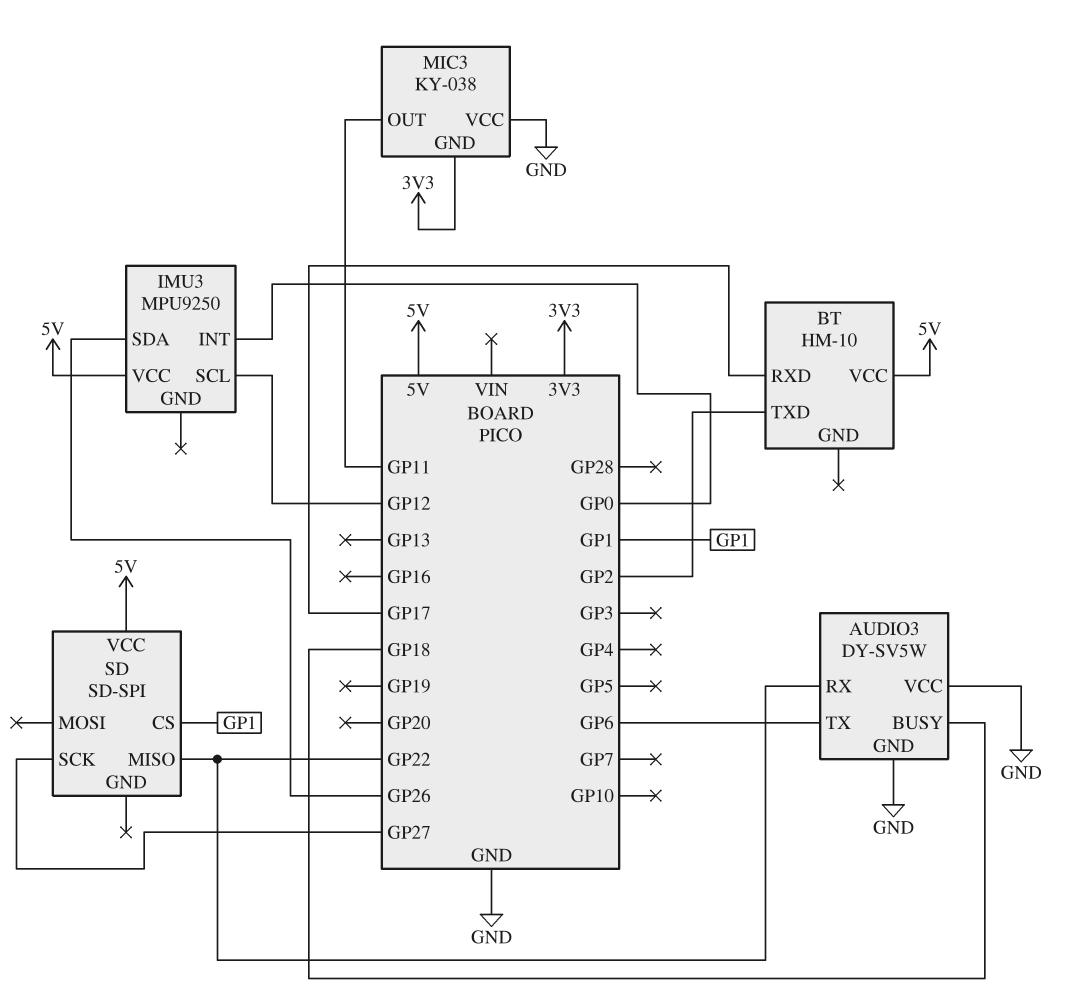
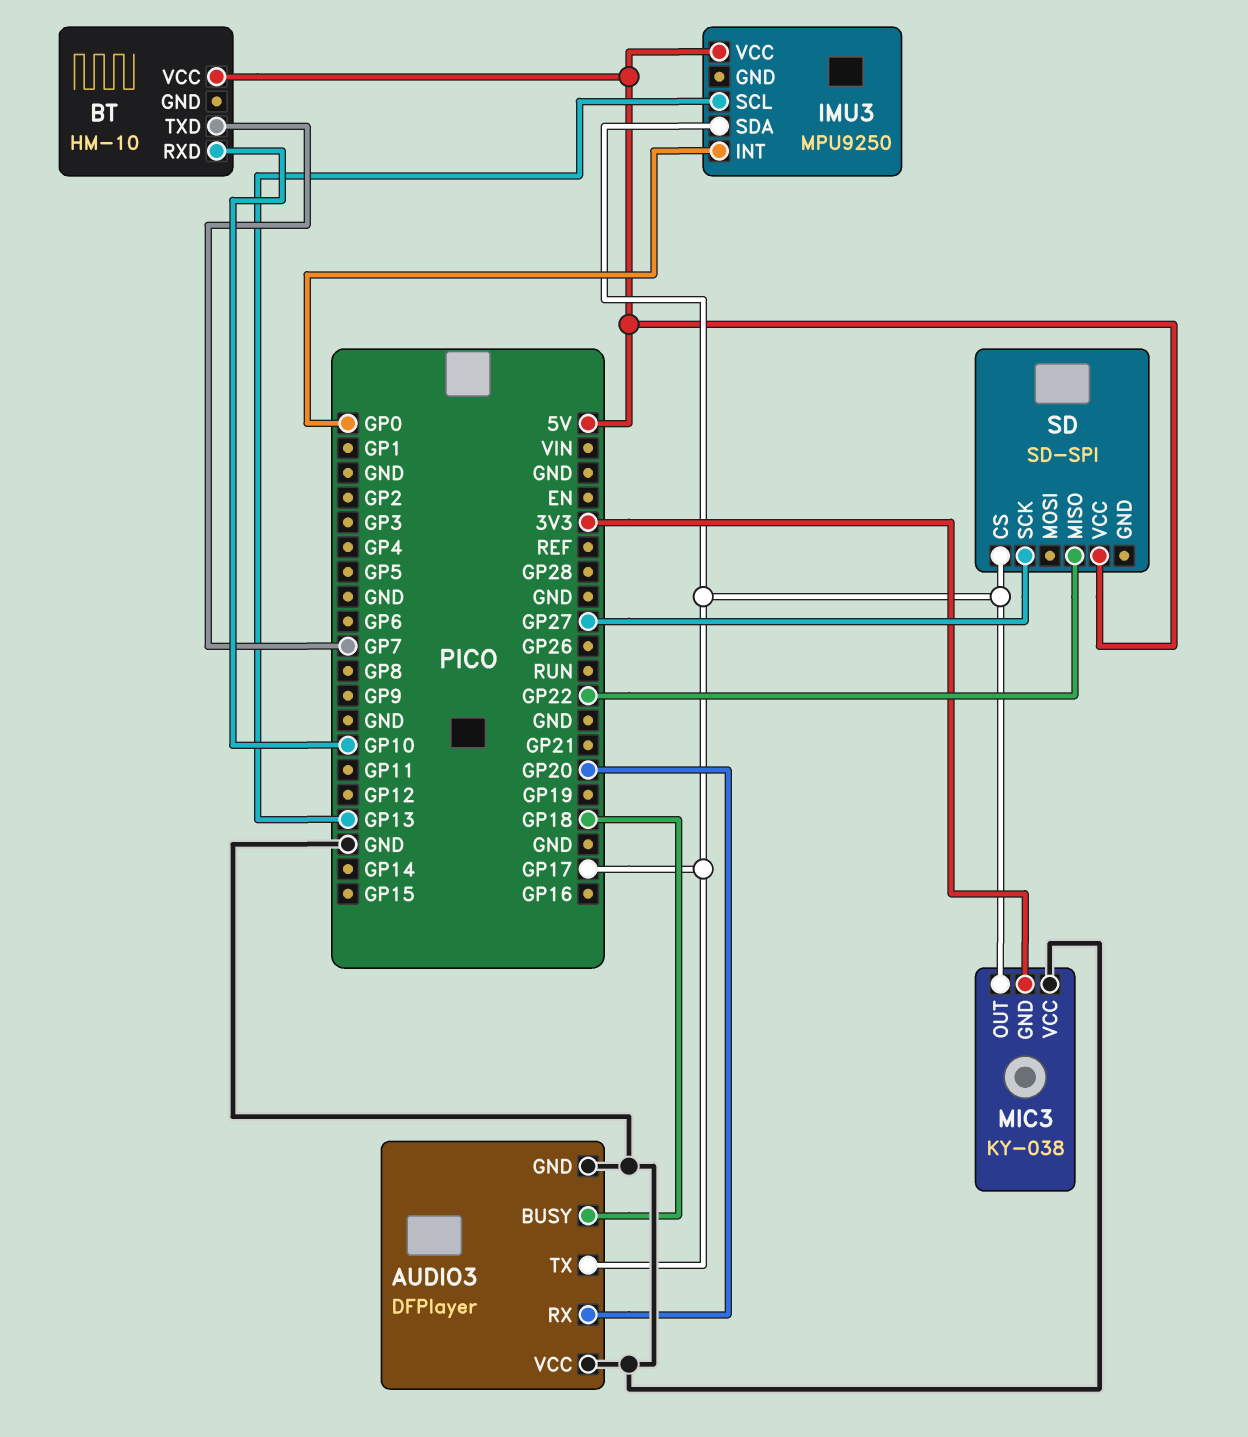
AUDIO3: DY-SV5W -> DFPlayer
AUDIO3 pin RX: GP22 -> GP20
AUDIO3 pin TX: GP6 -> GP17
BT pin RXD: GP17 -> GP10
BT pin TXD: GP2 -> GP7
IMU3 pin SCL: GP12 -> GP13
IMU3 pin SDA: GP26 -> GP17
MIC3 pin OUT: GP11 -> GP17
SD pin CS: GP1 -> GP17

